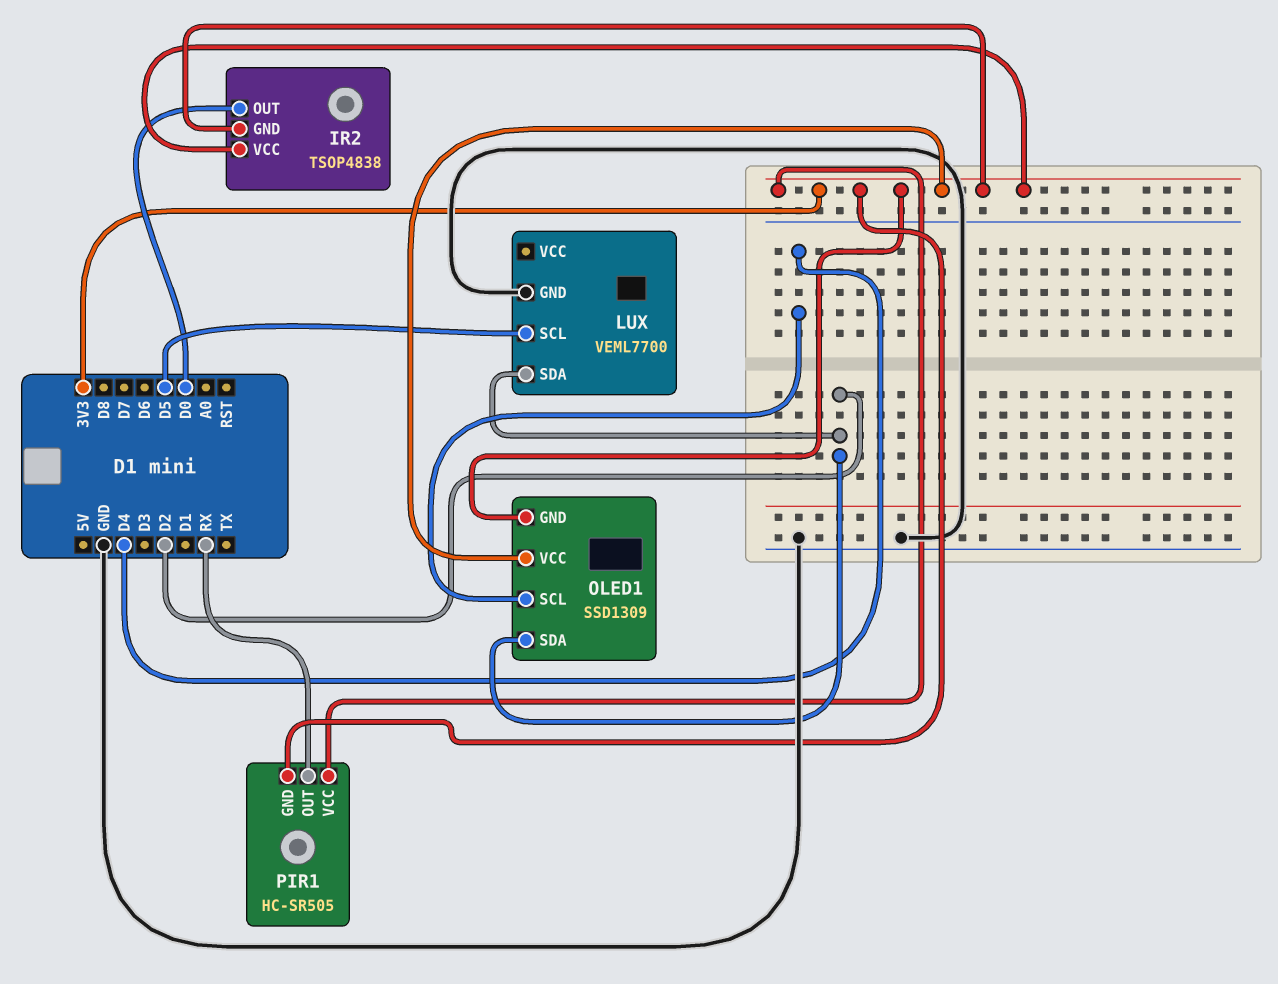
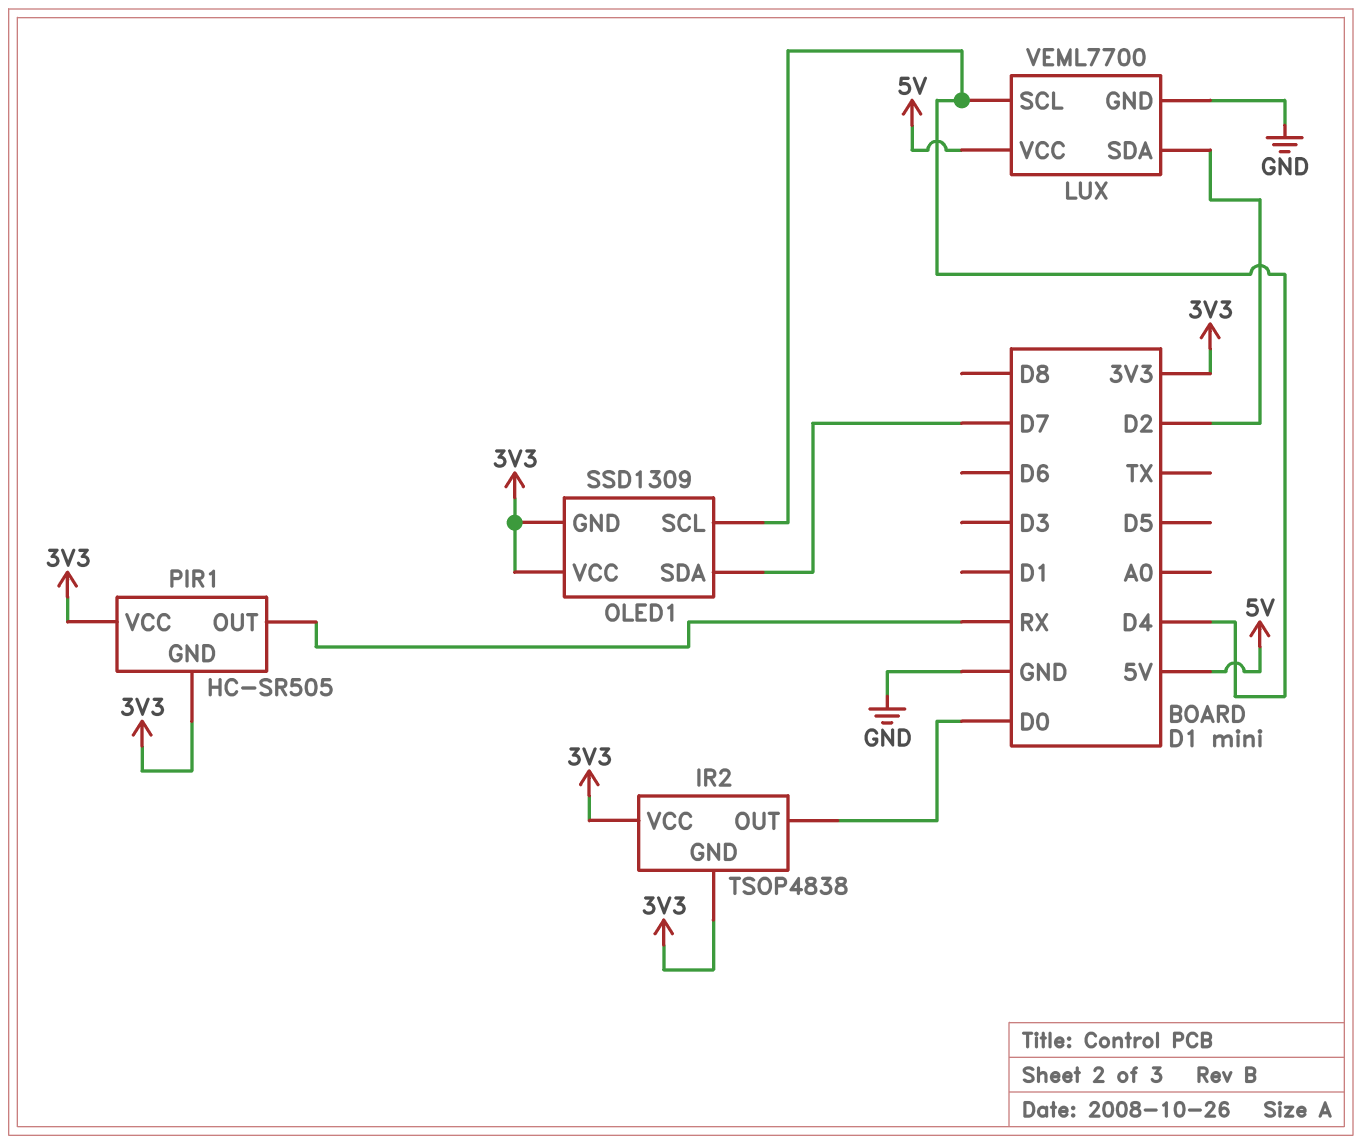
LUX pin SCL: D5 -> D4
LUX pin VCC: none -> 5V
OLED1 pin SDA: D2 -> D7

